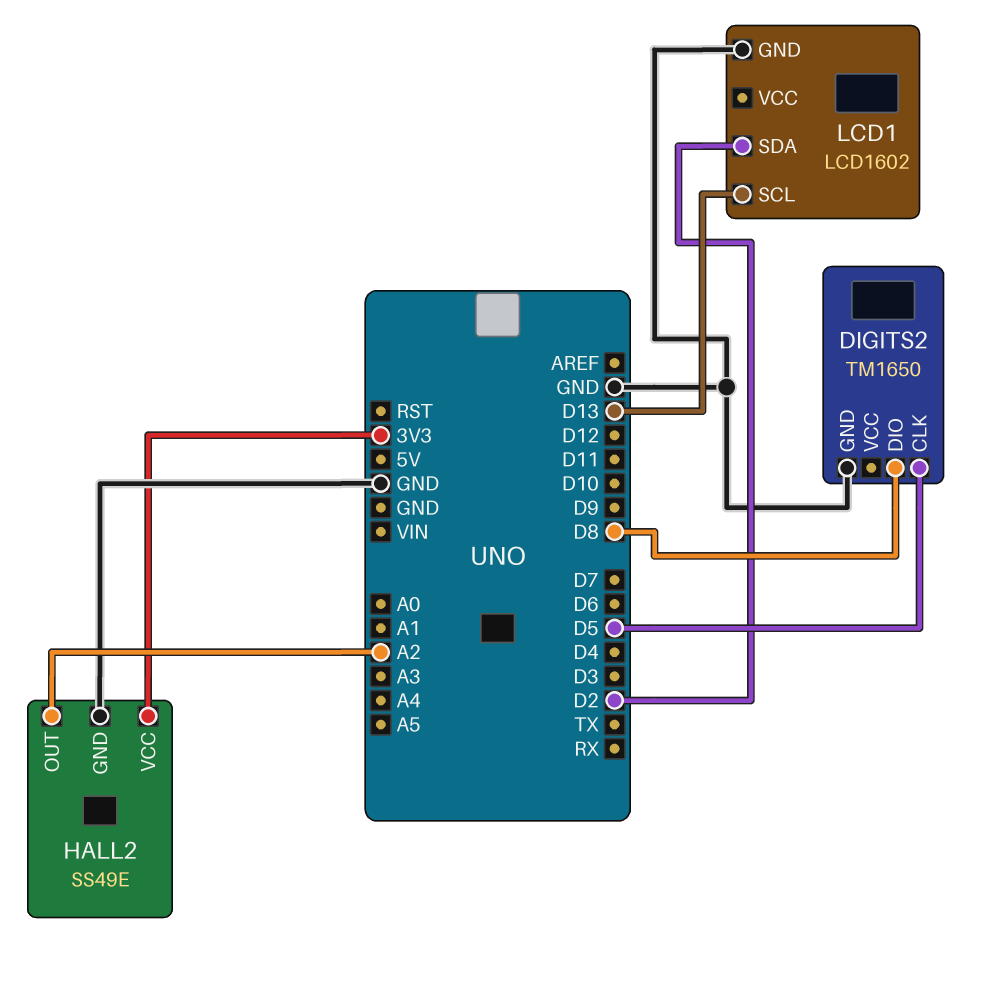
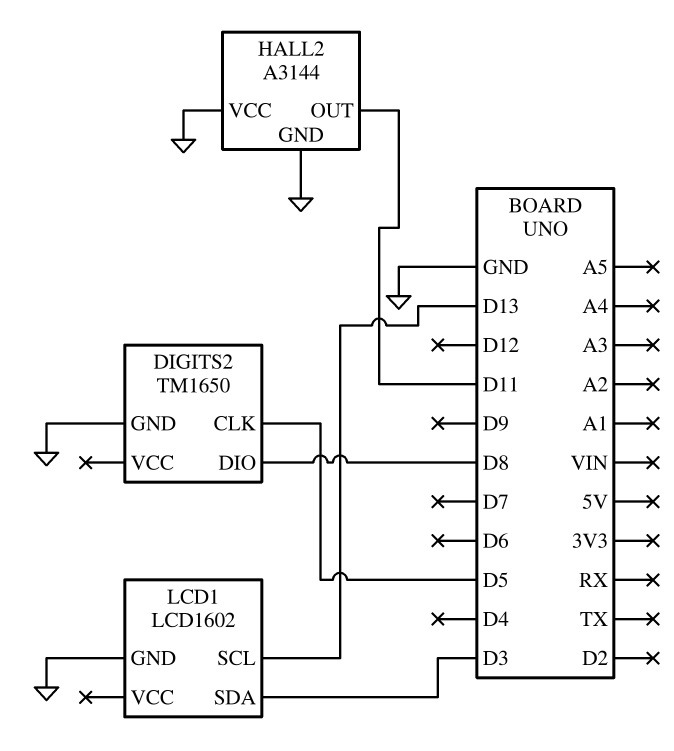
HALL2: SS49E -> A3144
HALL2 pin OUT: A2 -> D11
HALL2 pin VCC: 3V3 -> GND
LCD1 pin SDA: D2 -> D3

